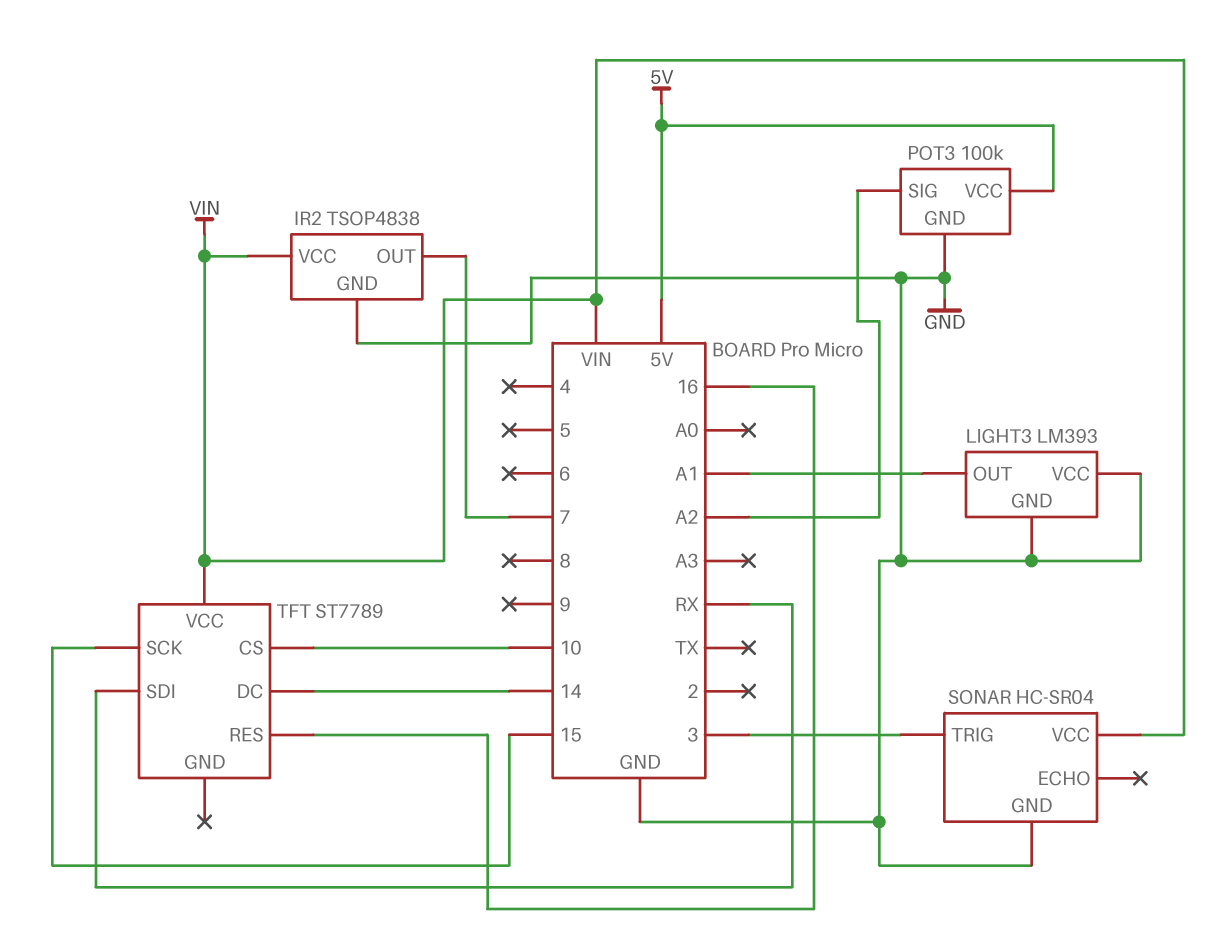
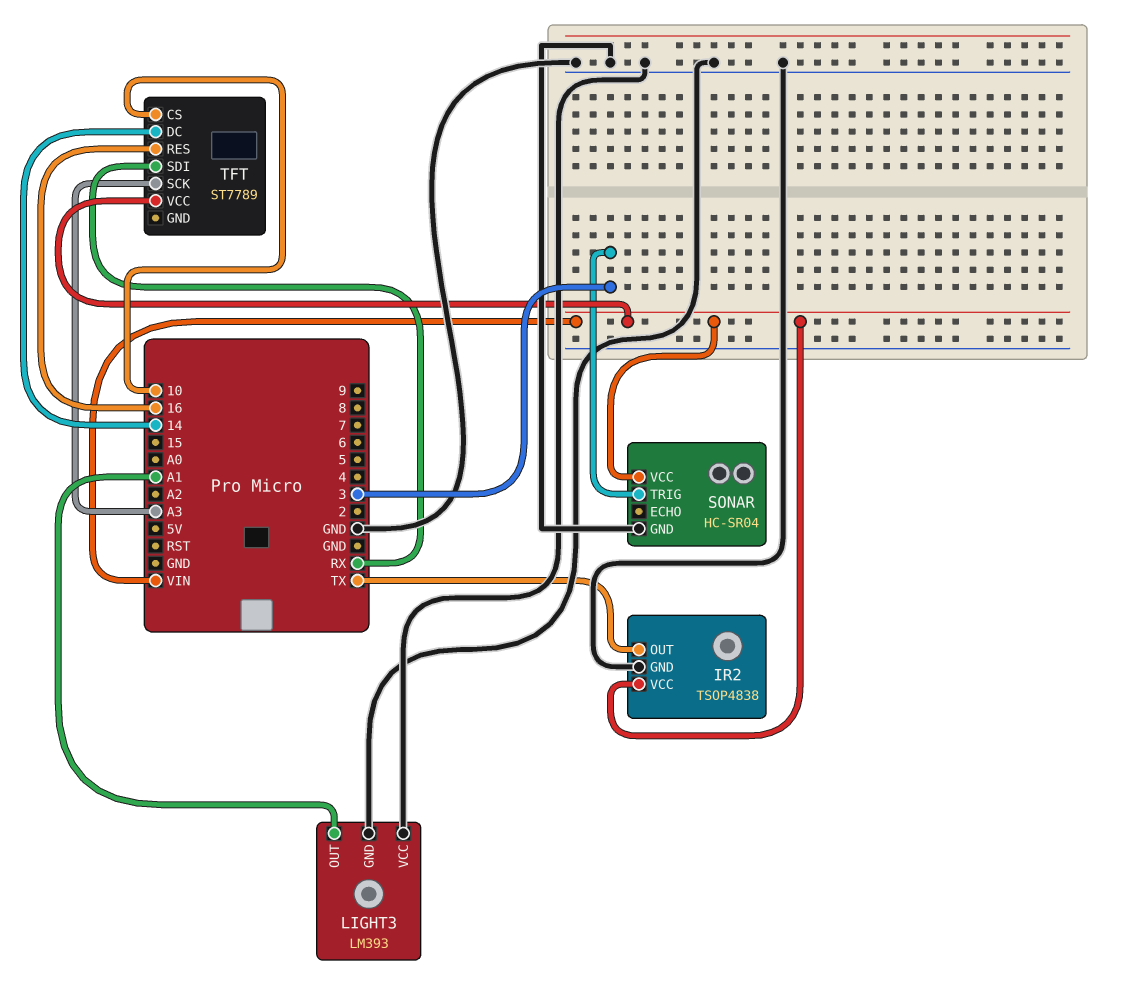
IR2 pin OUT: 7 -> TX
POT3: 100k -> none
POT3 pin GND: GND -> none
POT3 pin SIG: A2 -> none
POT3 pin VCC: 5V -> none
TFT pin SCK: 15 -> A3

